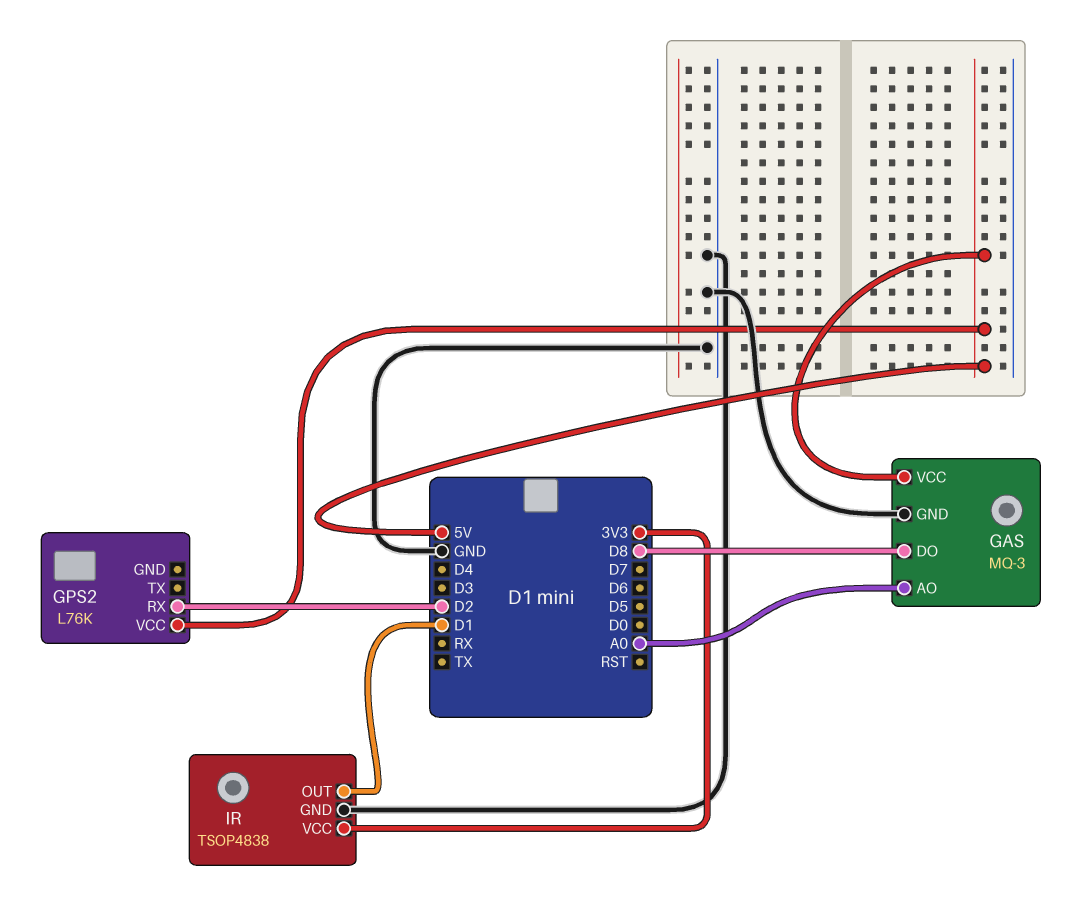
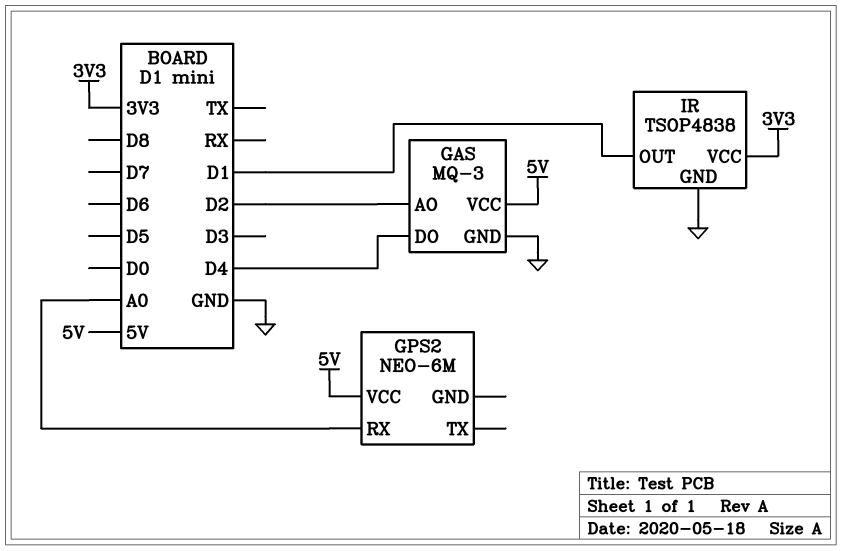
GAS pin AO: A0 -> D2
GAS pin DO: D8 -> D4
GPS2: L76K -> NEO-6M
GPS2 pin RX: D2 -> A0

